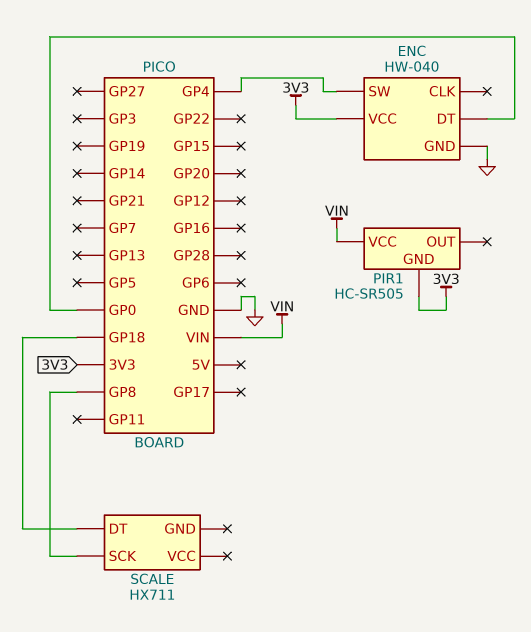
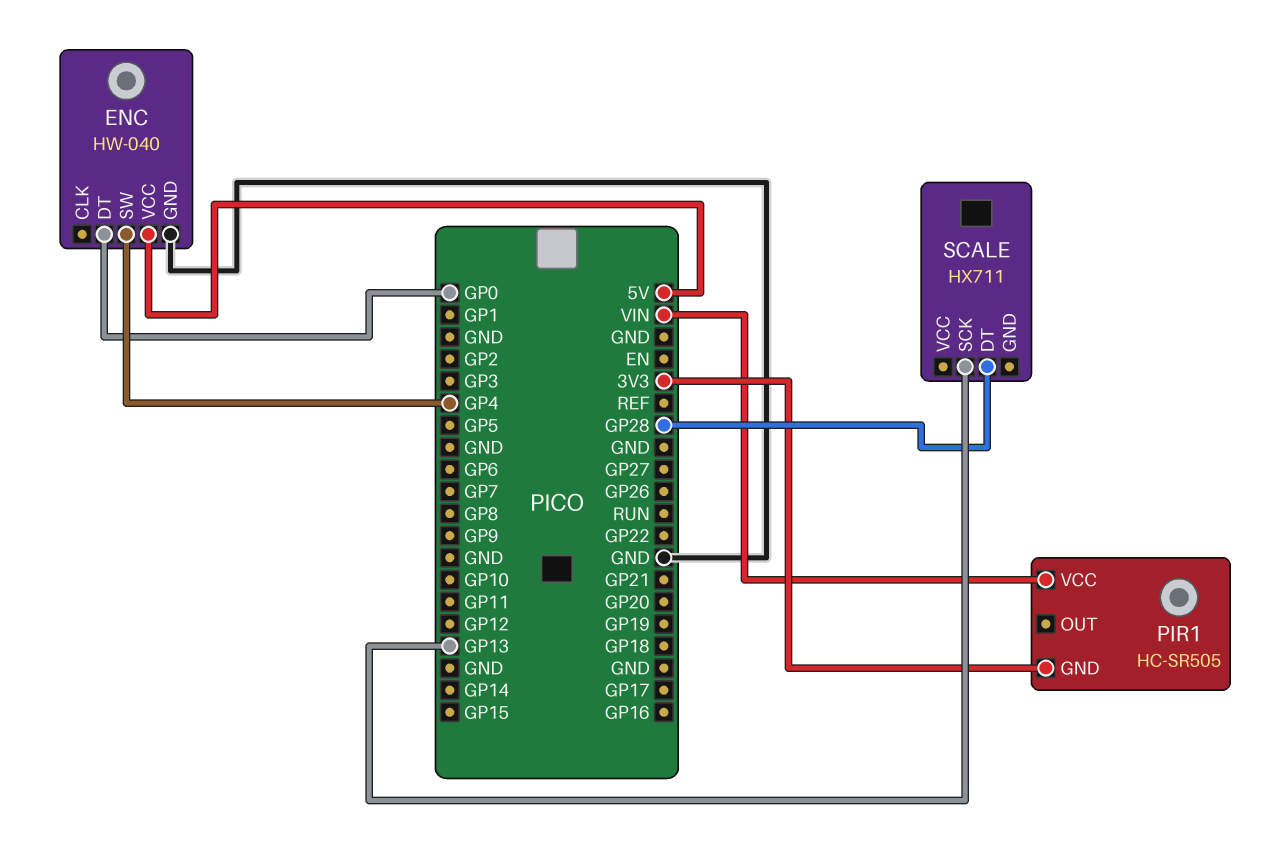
ENC pin VCC: 3V3 -> 5V
SCALE pin DT: GP18 -> GP28
SCALE pin SCK: GP8 -> GP13

